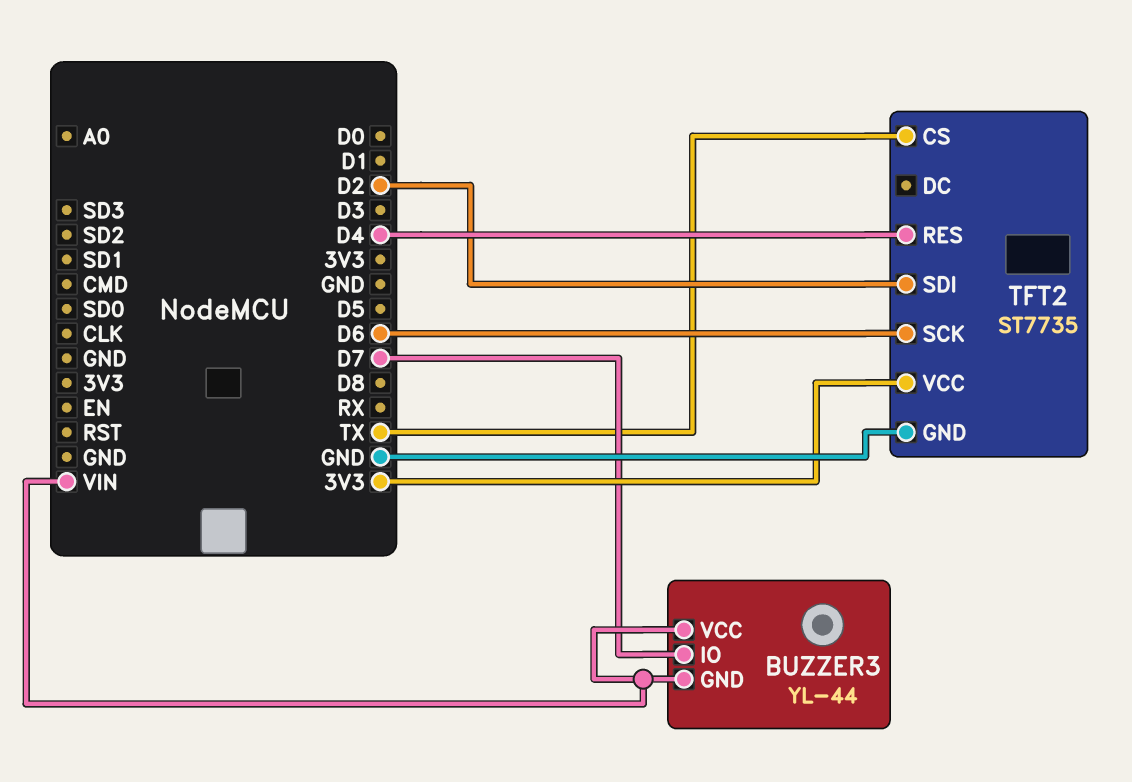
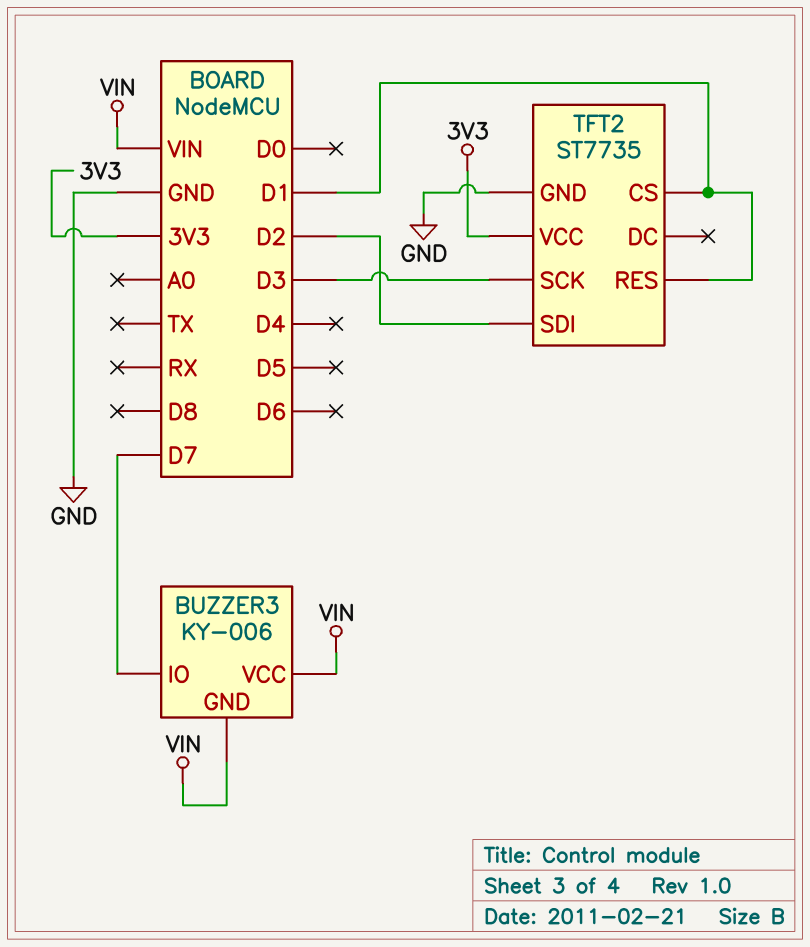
BUZZER3: YL-44 -> KY-006
TFT2 pin CS: TX -> D1
TFT2 pin RES: D4 -> D1
TFT2 pin SCK: D6 -> D3

